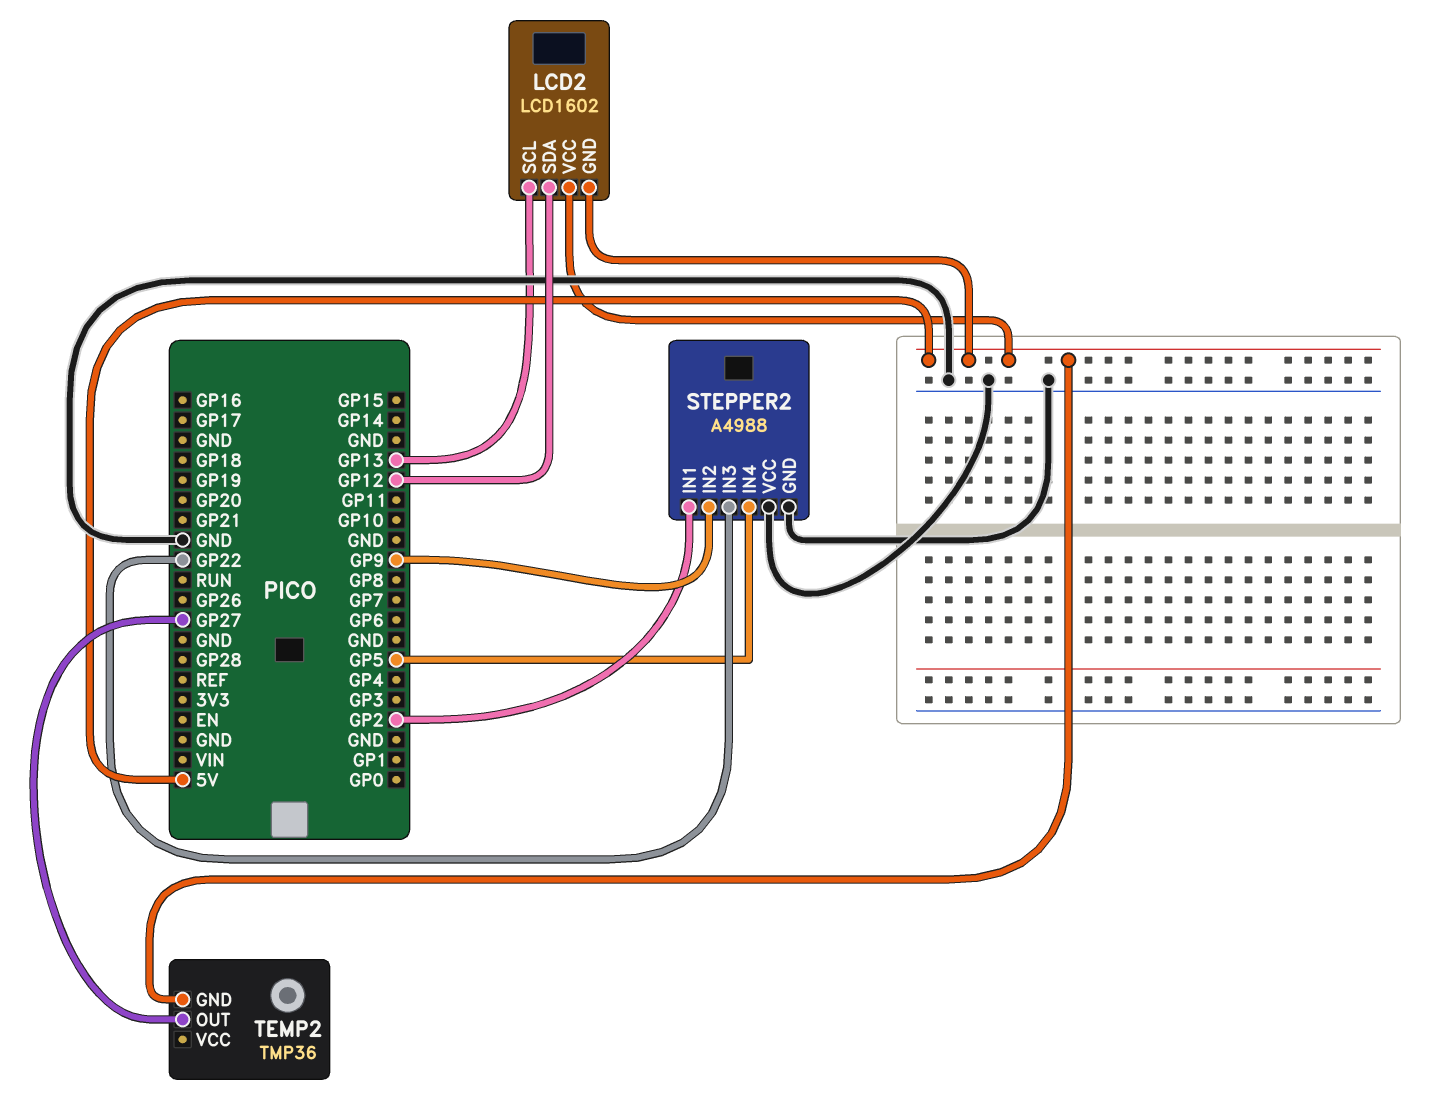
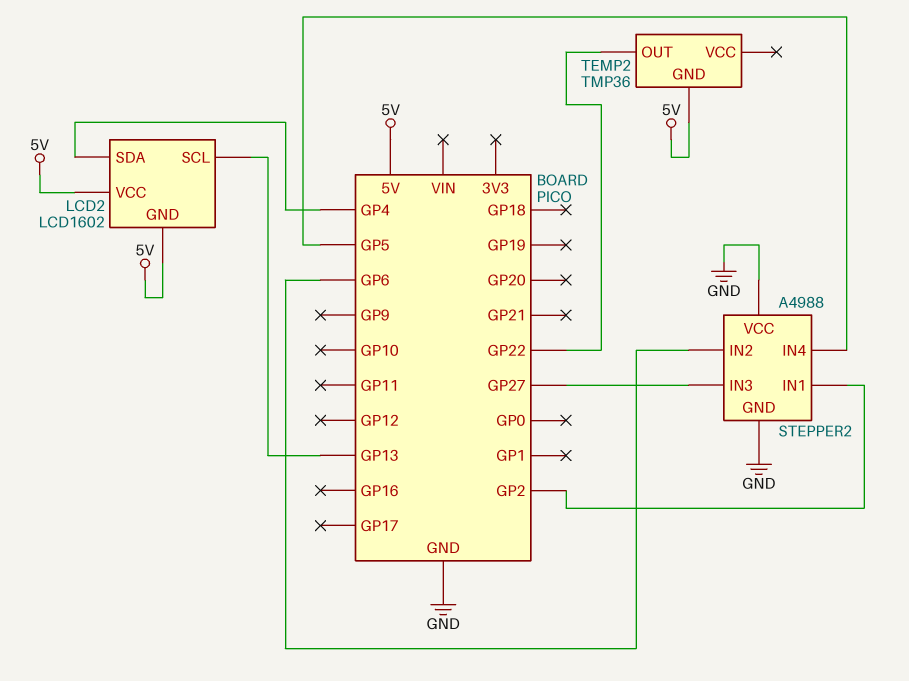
LCD2 pin SDA: GP12 -> GP4
STEPPER2 pin IN2: GP9 -> GP6
STEPPER2 pin IN3: GP22 -> GP27
TEMP2 pin OUT: GP27 -> GP22

